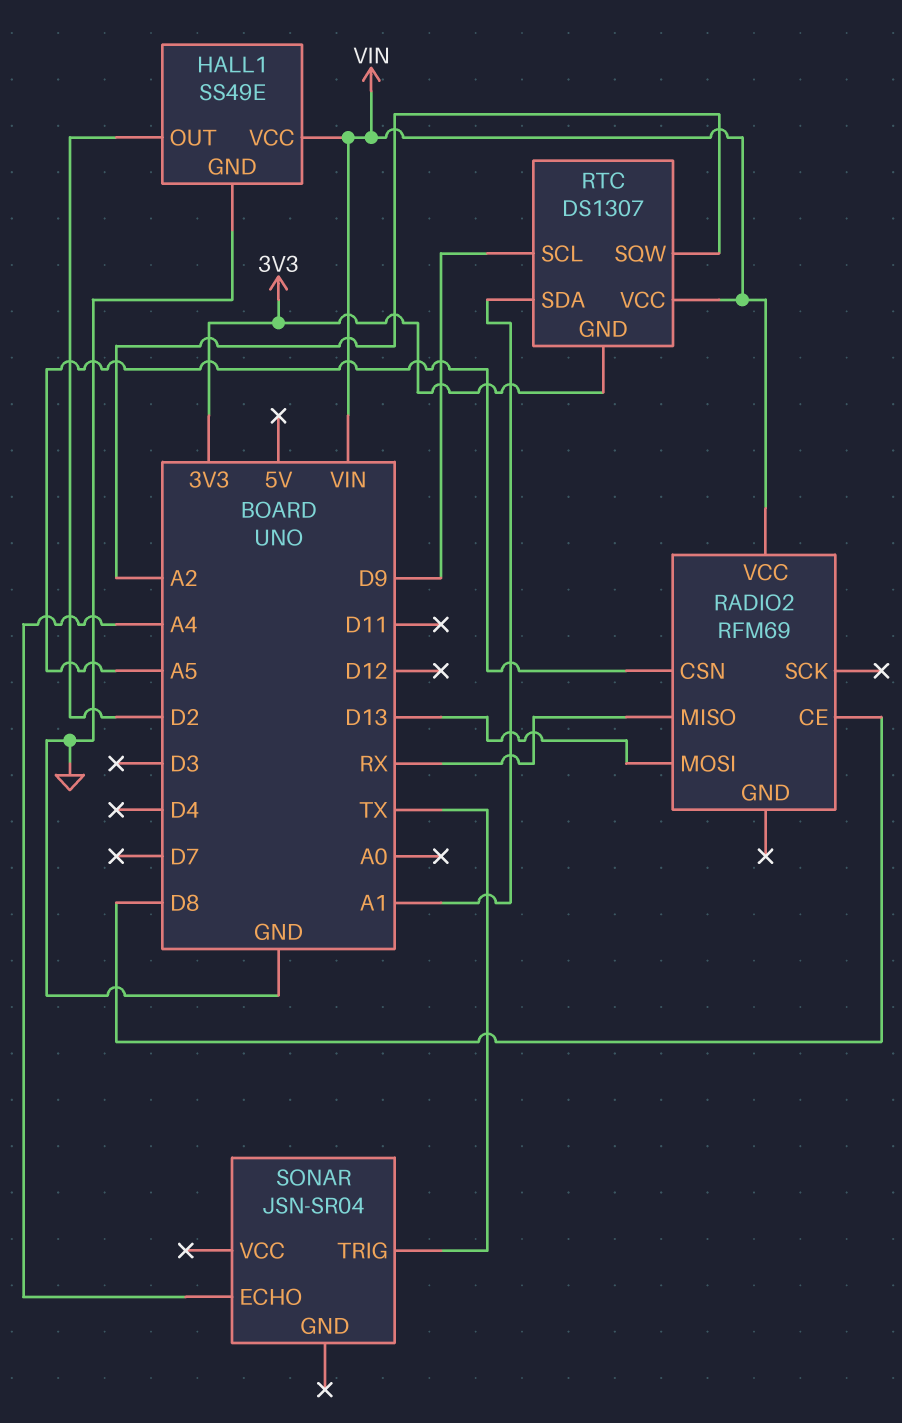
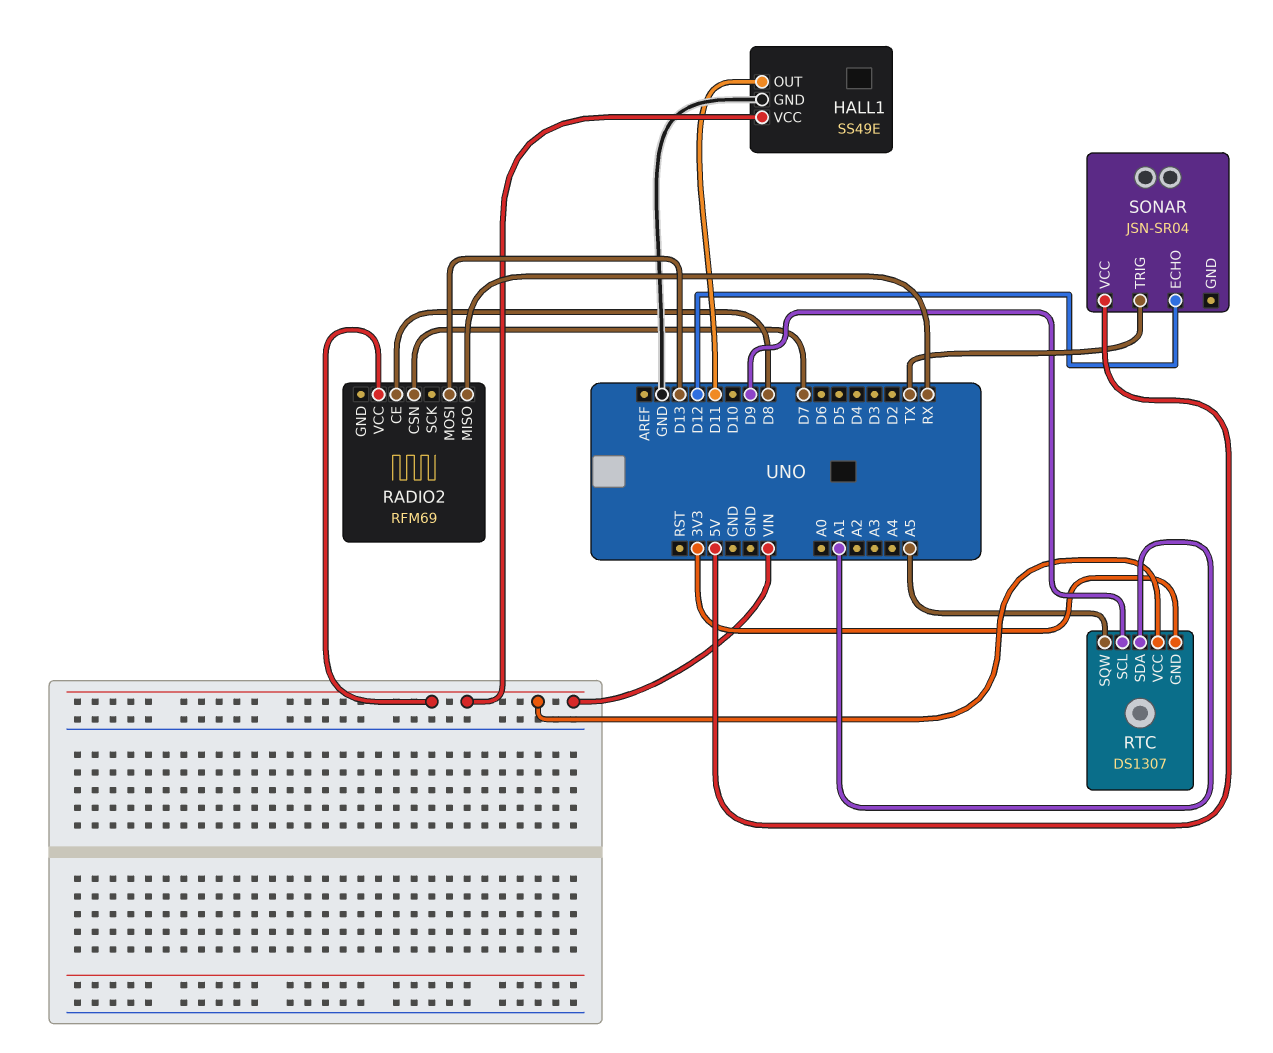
HALL1 pin OUT: D2 -> D11
RADIO2 pin CSN: A5 -> D7
RTC pin SQW: A2 -> A5
SONAR pin ECHO: A4 -> D12
SONAR pin VCC: none -> 5V

